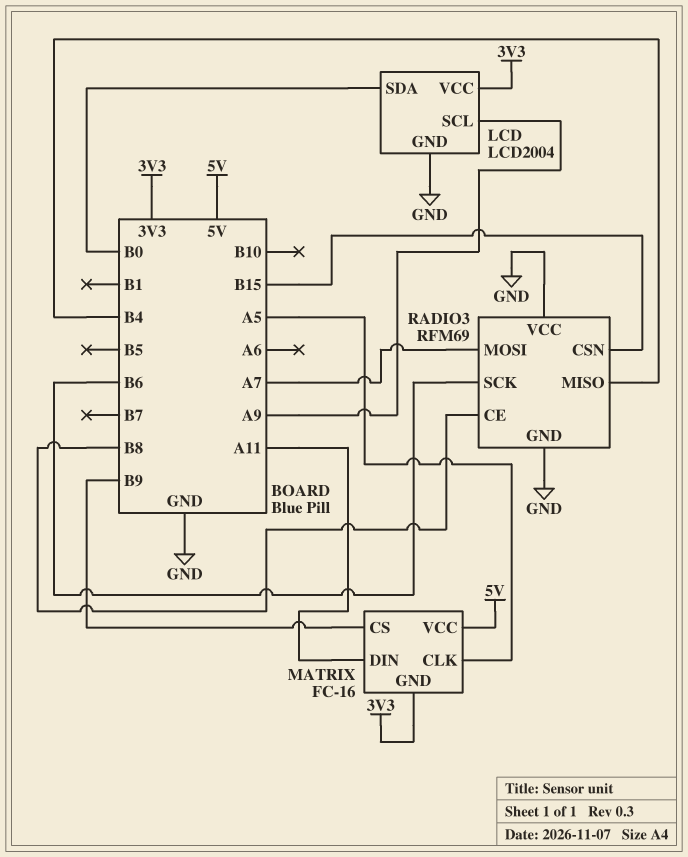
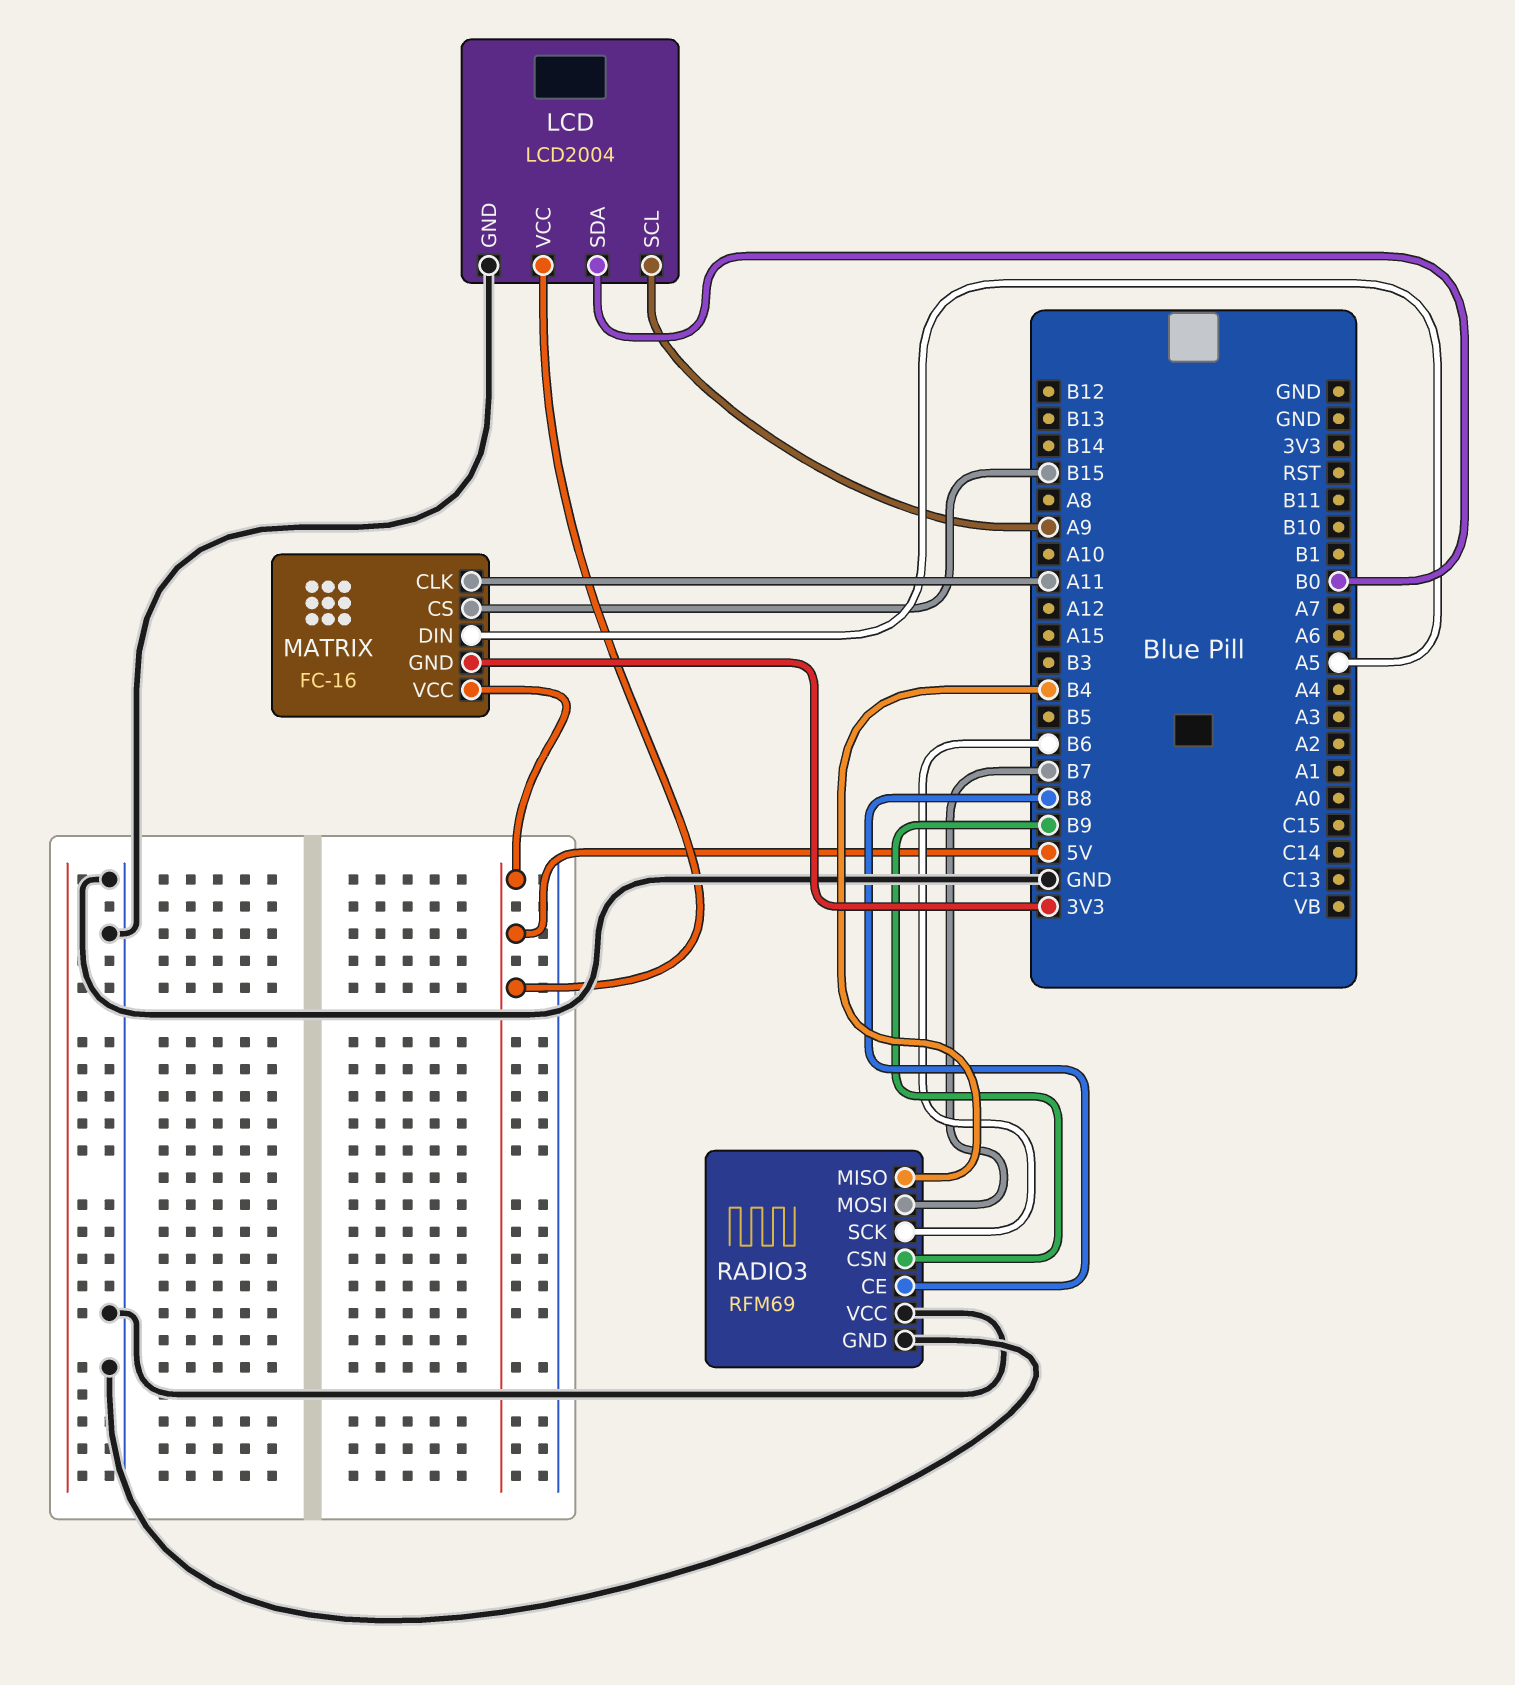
LCD pin VCC: 3V3 -> 5V
MATRIX pin CLK: A5 -> A11
MATRIX pin CS: B9 -> B15
MATRIX pin DIN: A11 -> A5
RADIO3 pin CSN: B15 -> B9
RADIO3 pin MOSI: A7 -> B7

